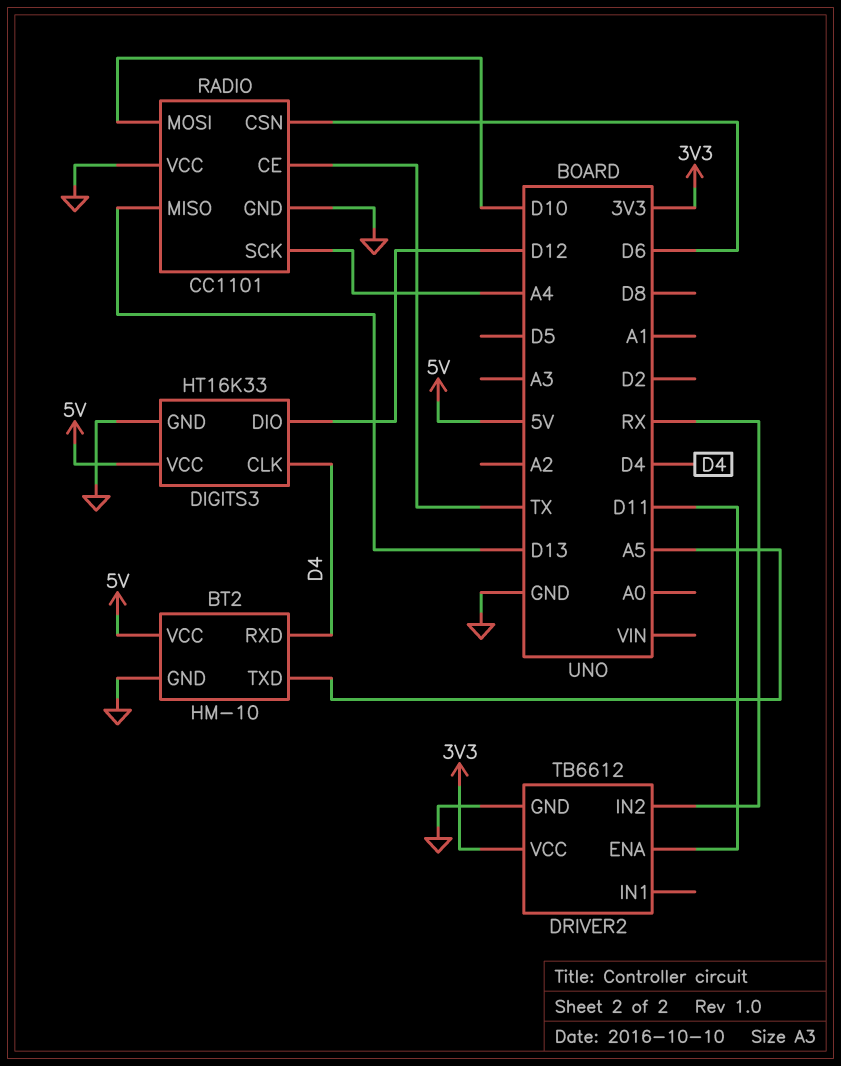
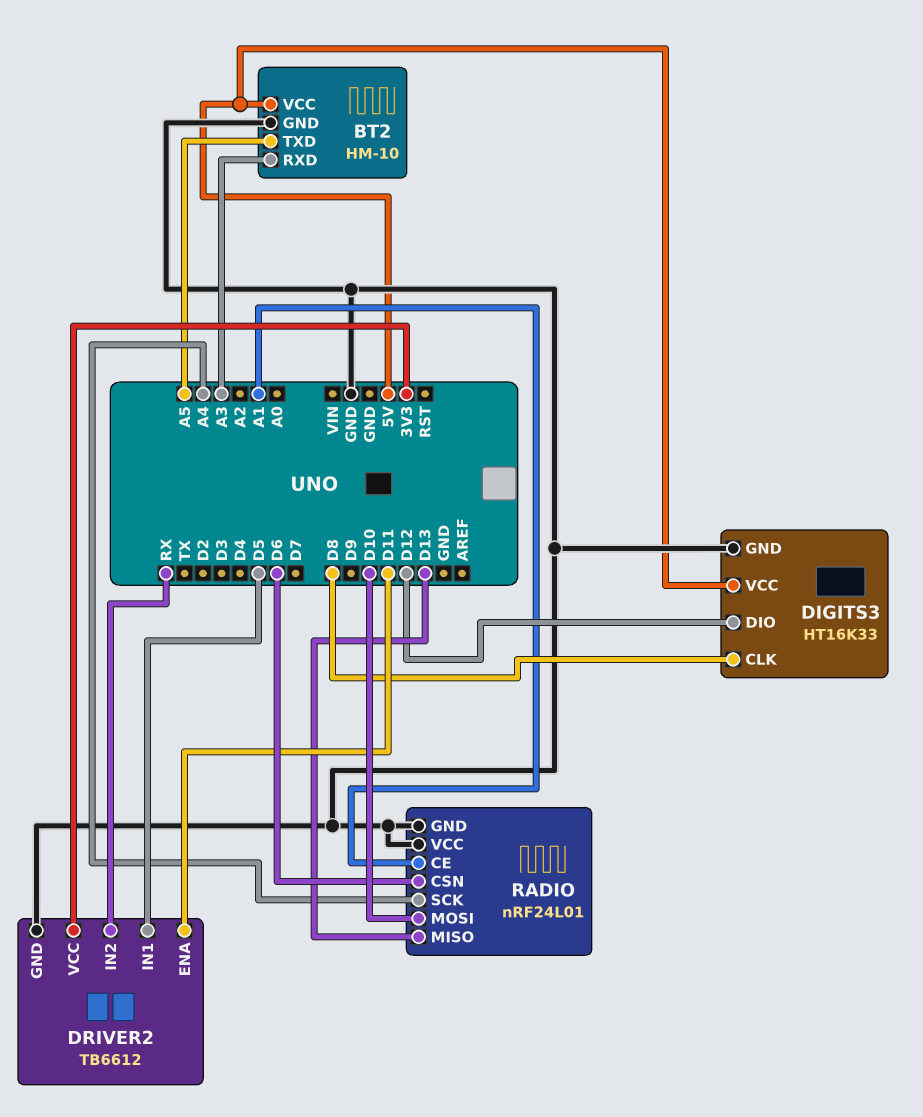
BT2 pin RXD: D4 -> A3
DIGITS3 pin CLK: D4 -> D8
DRIVER2 pin IN1: none -> D5
RADIO: CC1101 -> nRF24L01
RADIO pin CE: TX -> A1

